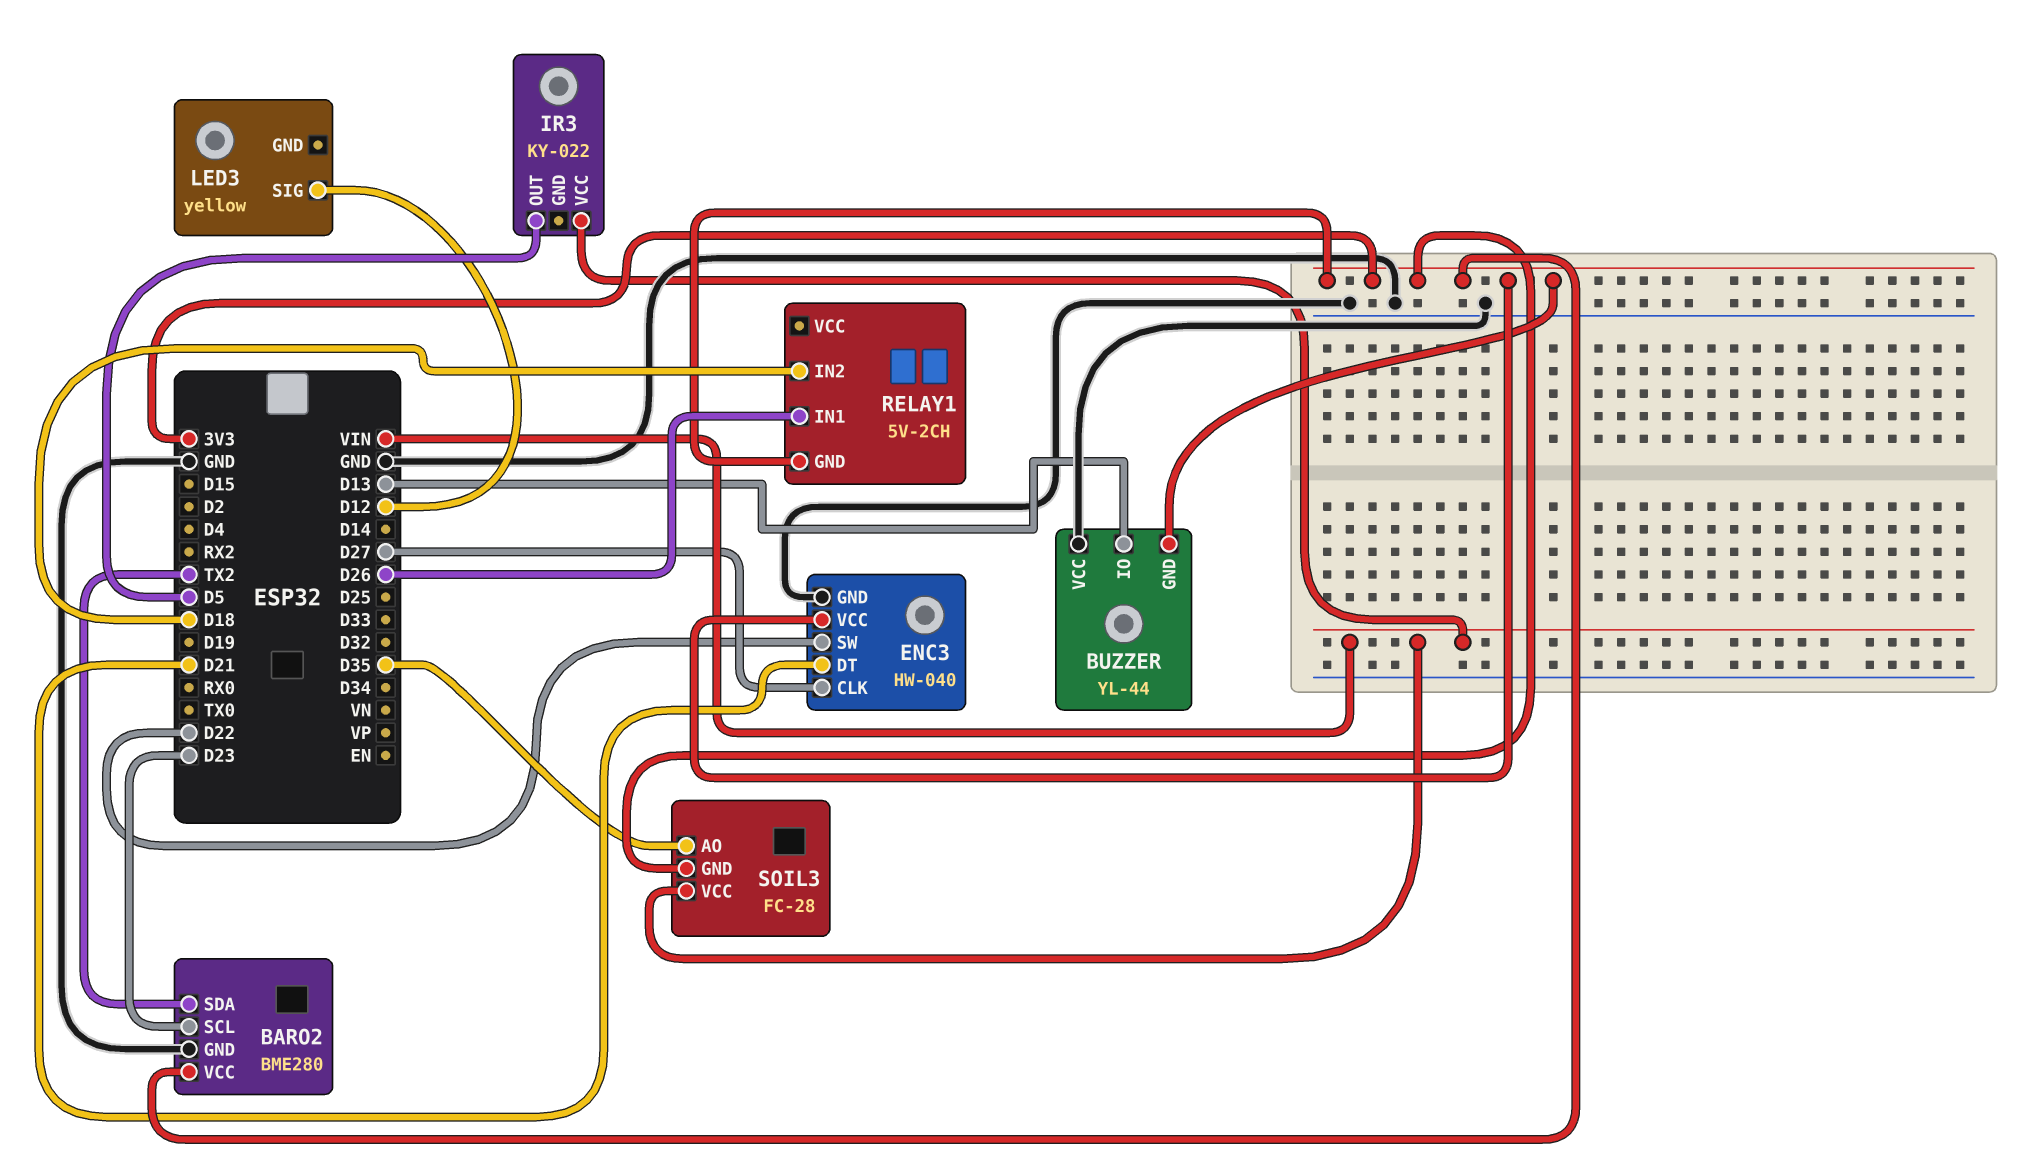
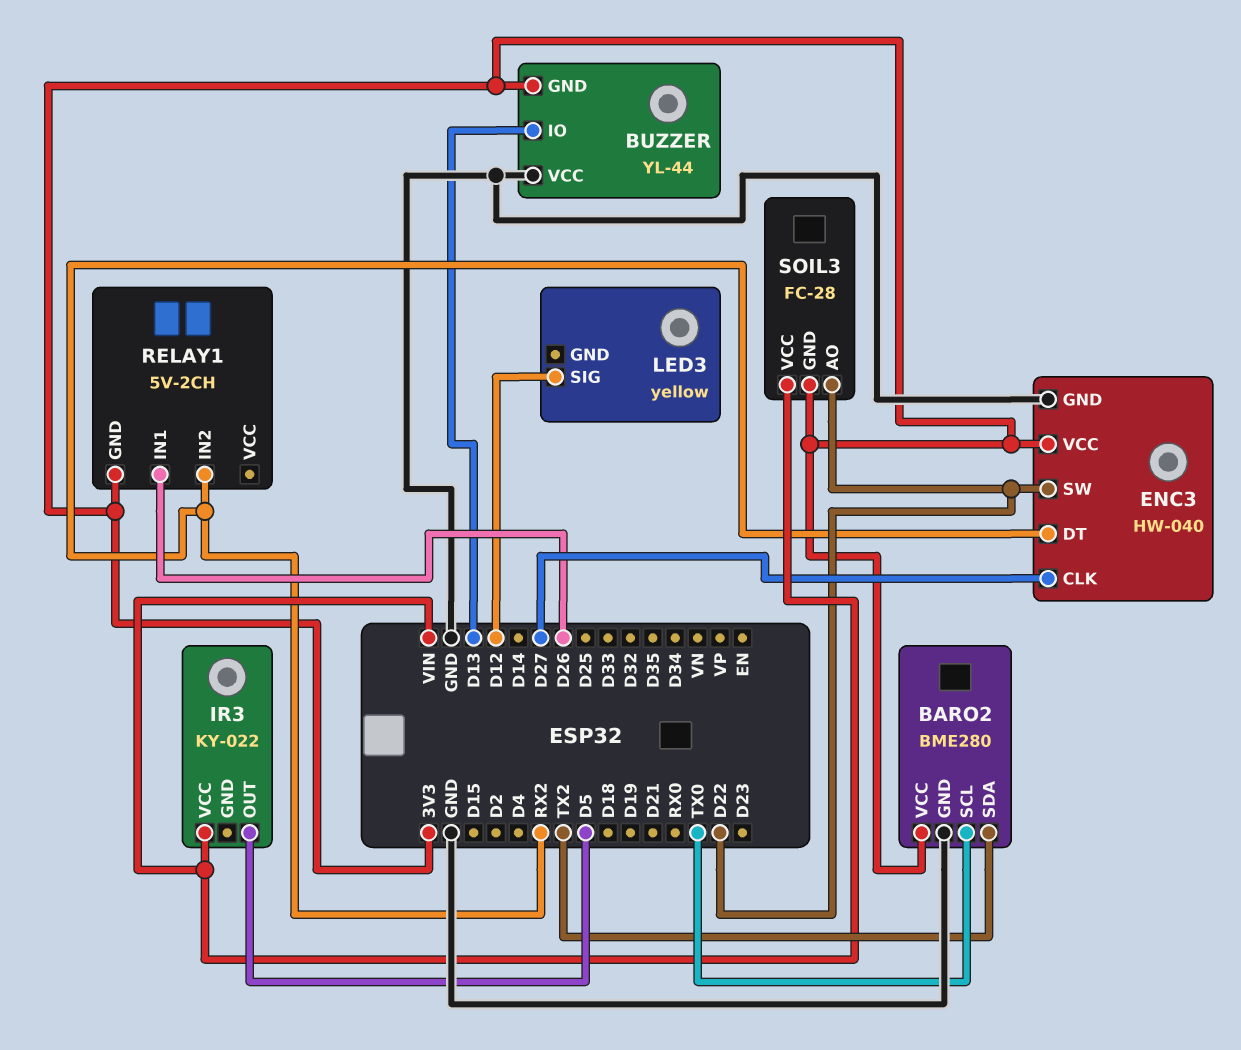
BARO2 pin SCL: D23 -> TX0
ENC3 pin DT: D21 -> RX2
RELAY1 pin IN2: D18 -> RX2
SOIL3 pin AO: D35 -> D22

